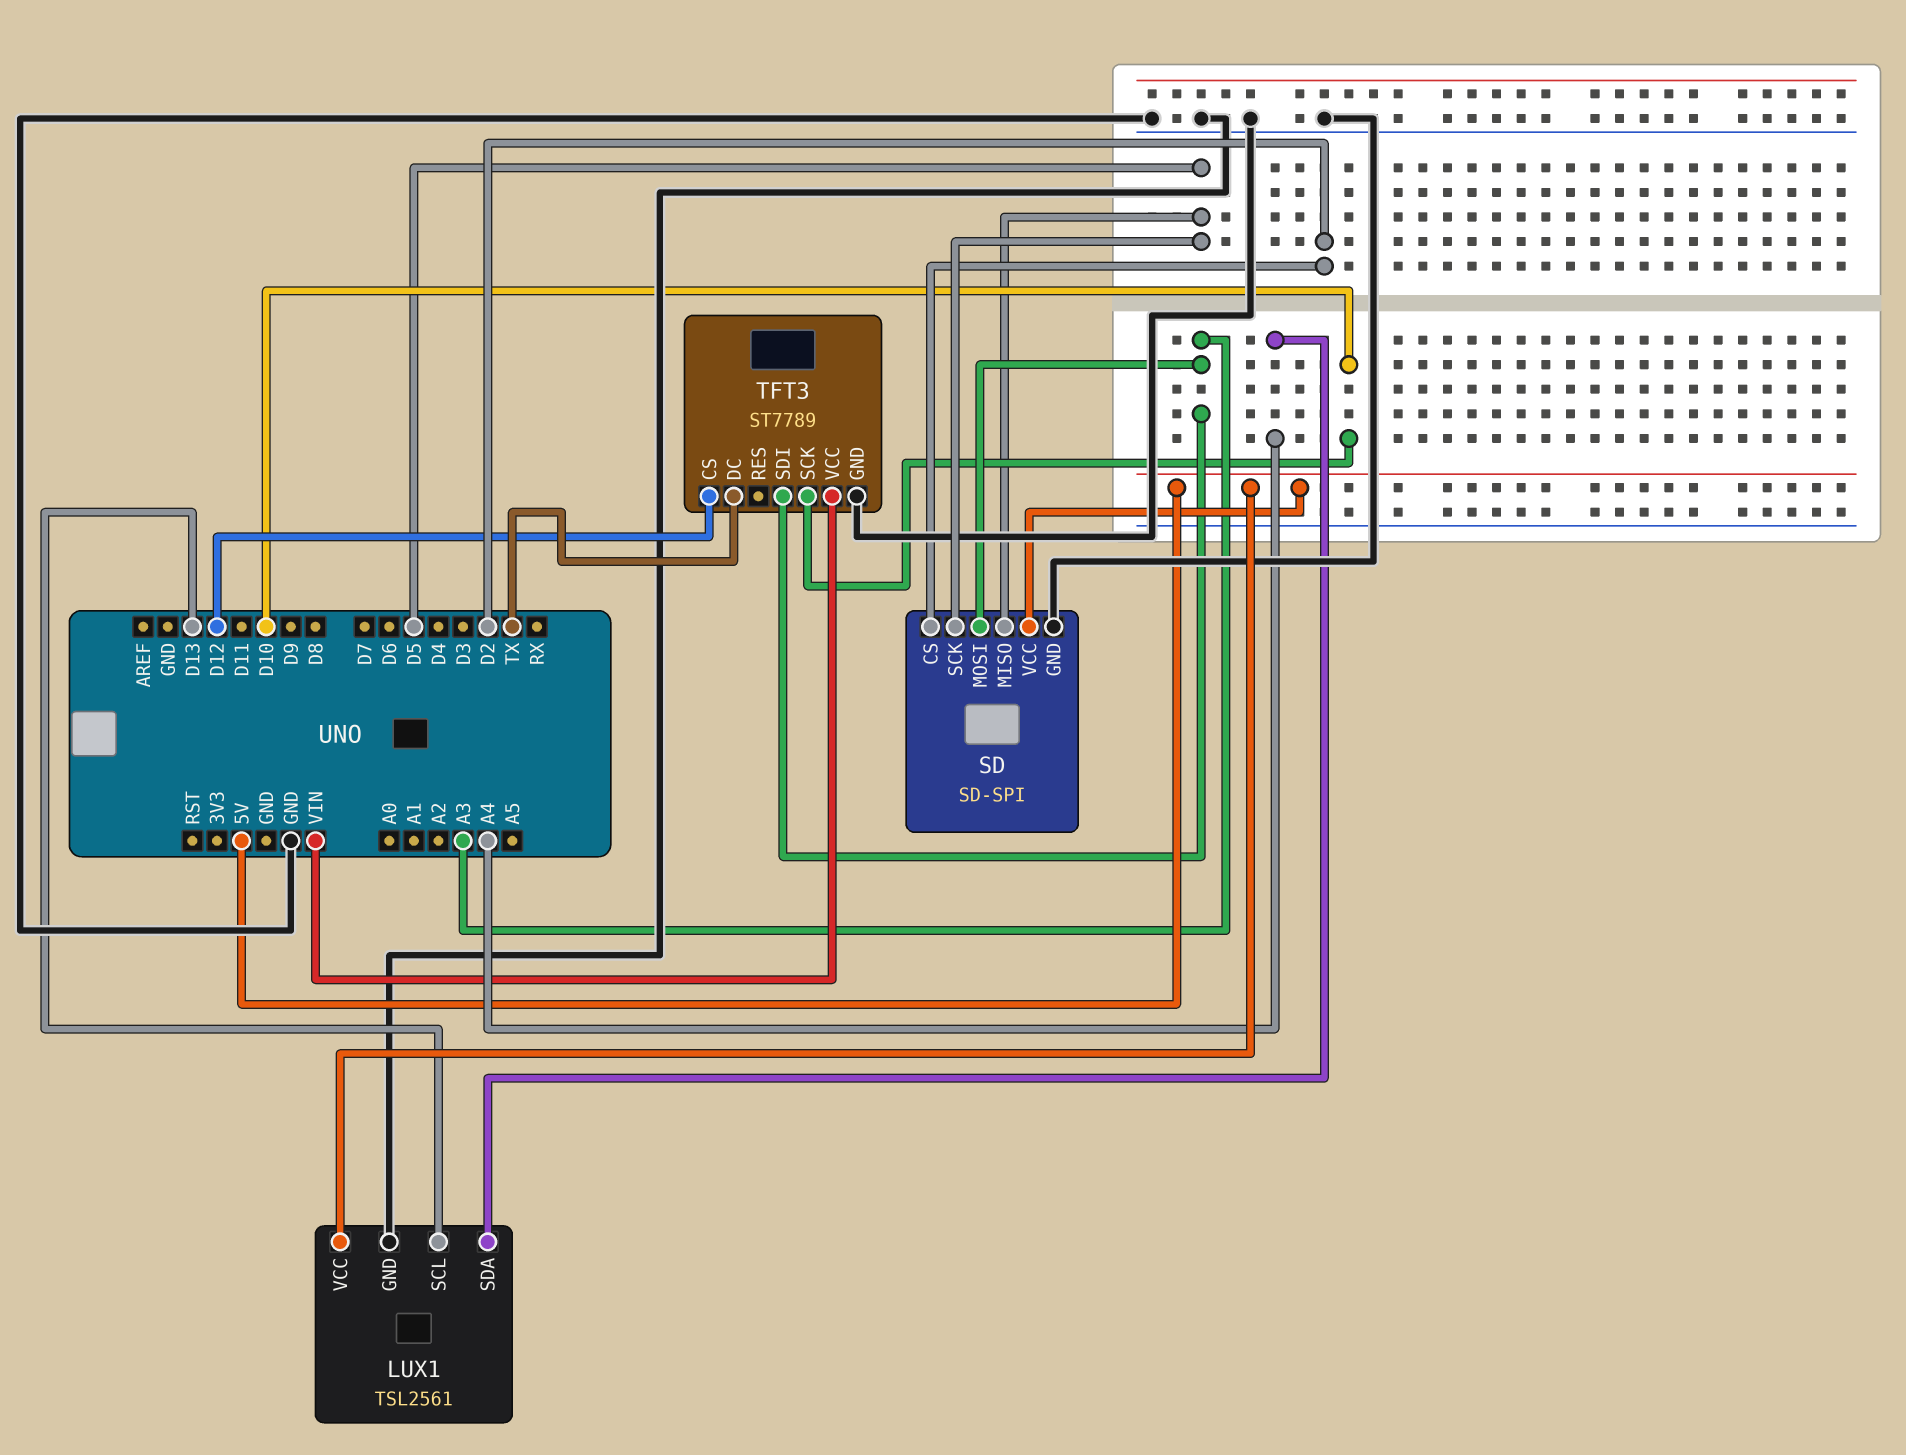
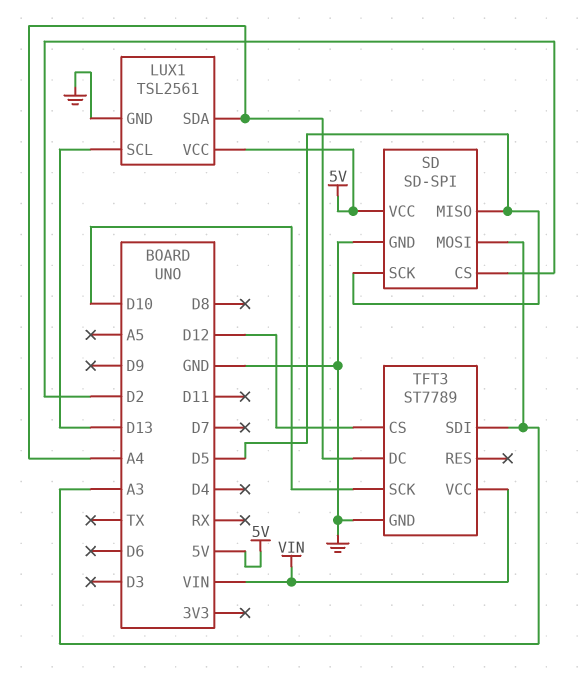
TFT3 pin DC: TX -> A4

